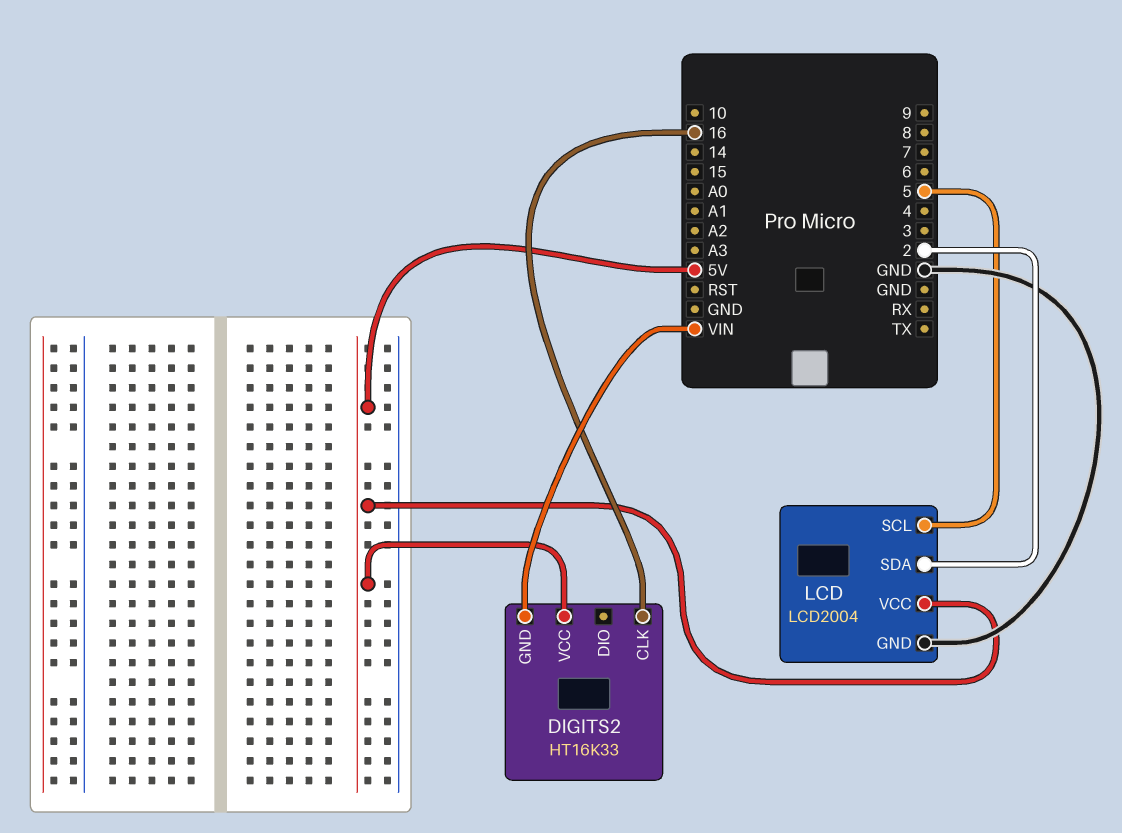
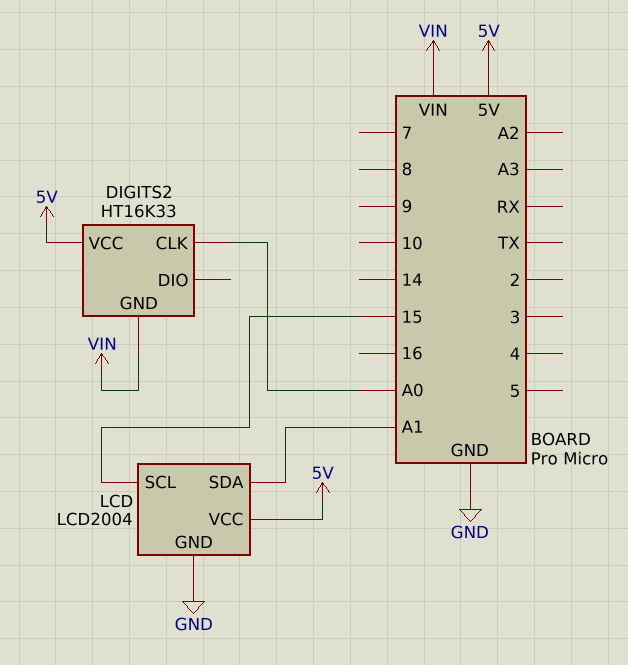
DIGITS2 pin CLK: 16 -> A0
LCD pin SCL: 5 -> 15
LCD pin SDA: 2 -> A1

